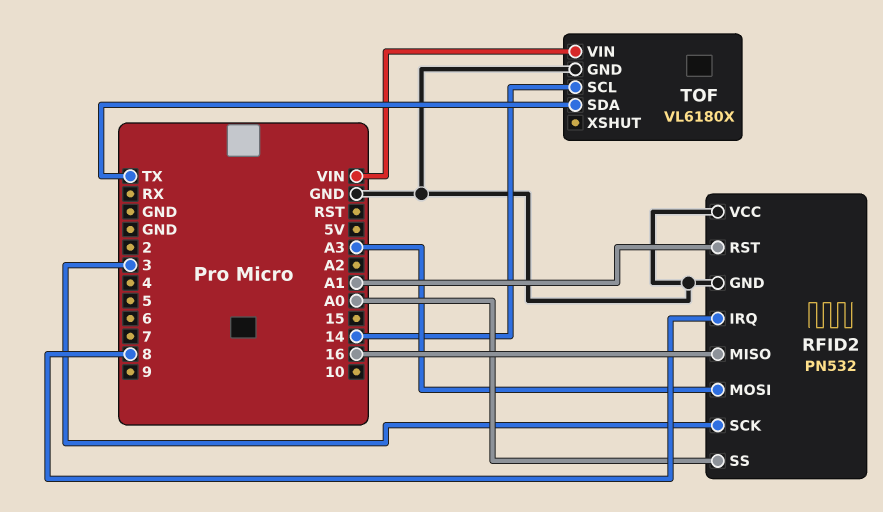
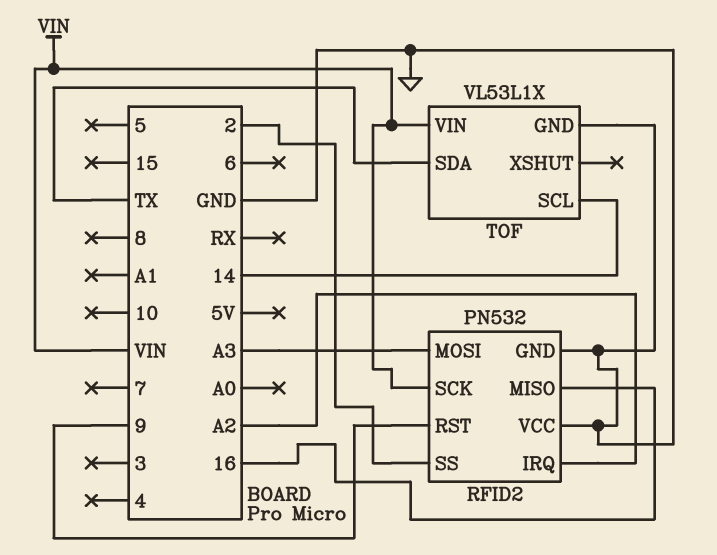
RFID2 pin IRQ: 8 -> A2
RFID2 pin RST: A1 -> 9
RFID2 pin SCK: 3 -> VIN
RFID2 pin SS: A0 -> 2
TOF: VL6180X -> VL53L1X

